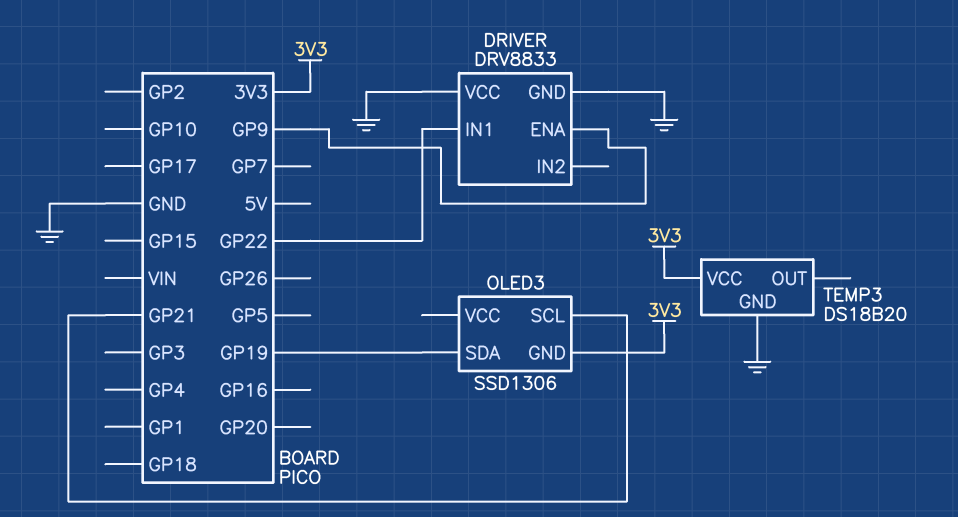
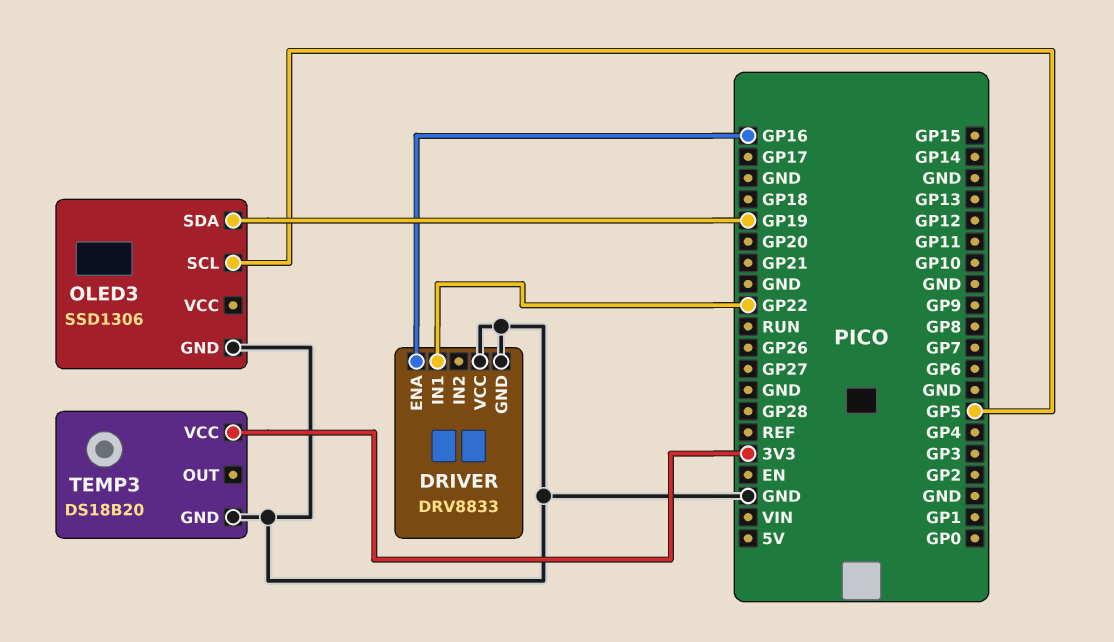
DRIVER pin ENA: GP9 -> GP16
OLED3 pin GND: 3V3 -> GND
OLED3 pin SCL: GP21 -> GP5

